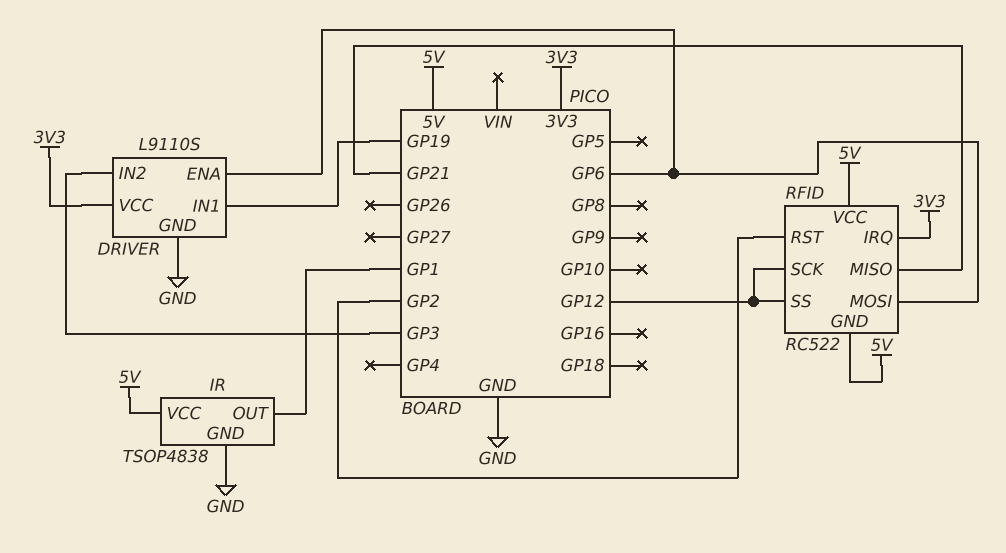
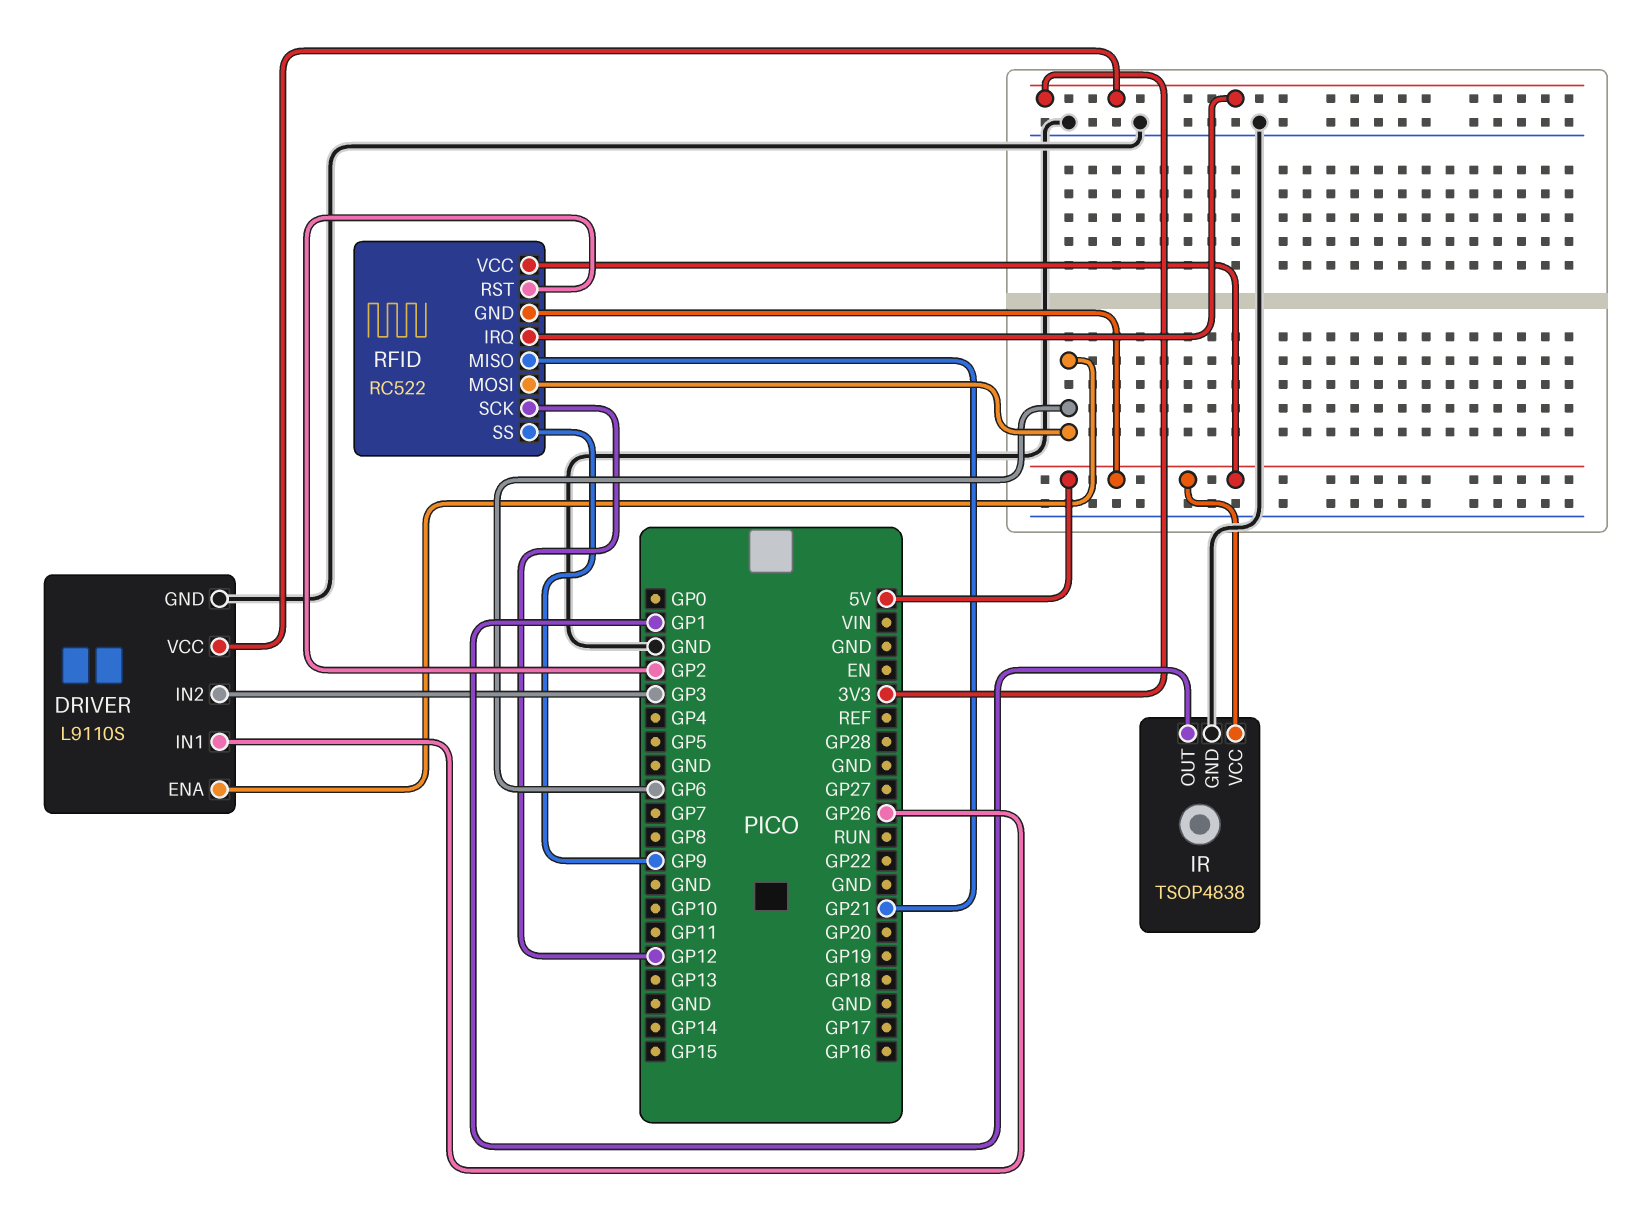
DRIVER pin IN1: GP19 -> GP26
RFID pin SS: GP12 -> GP9

